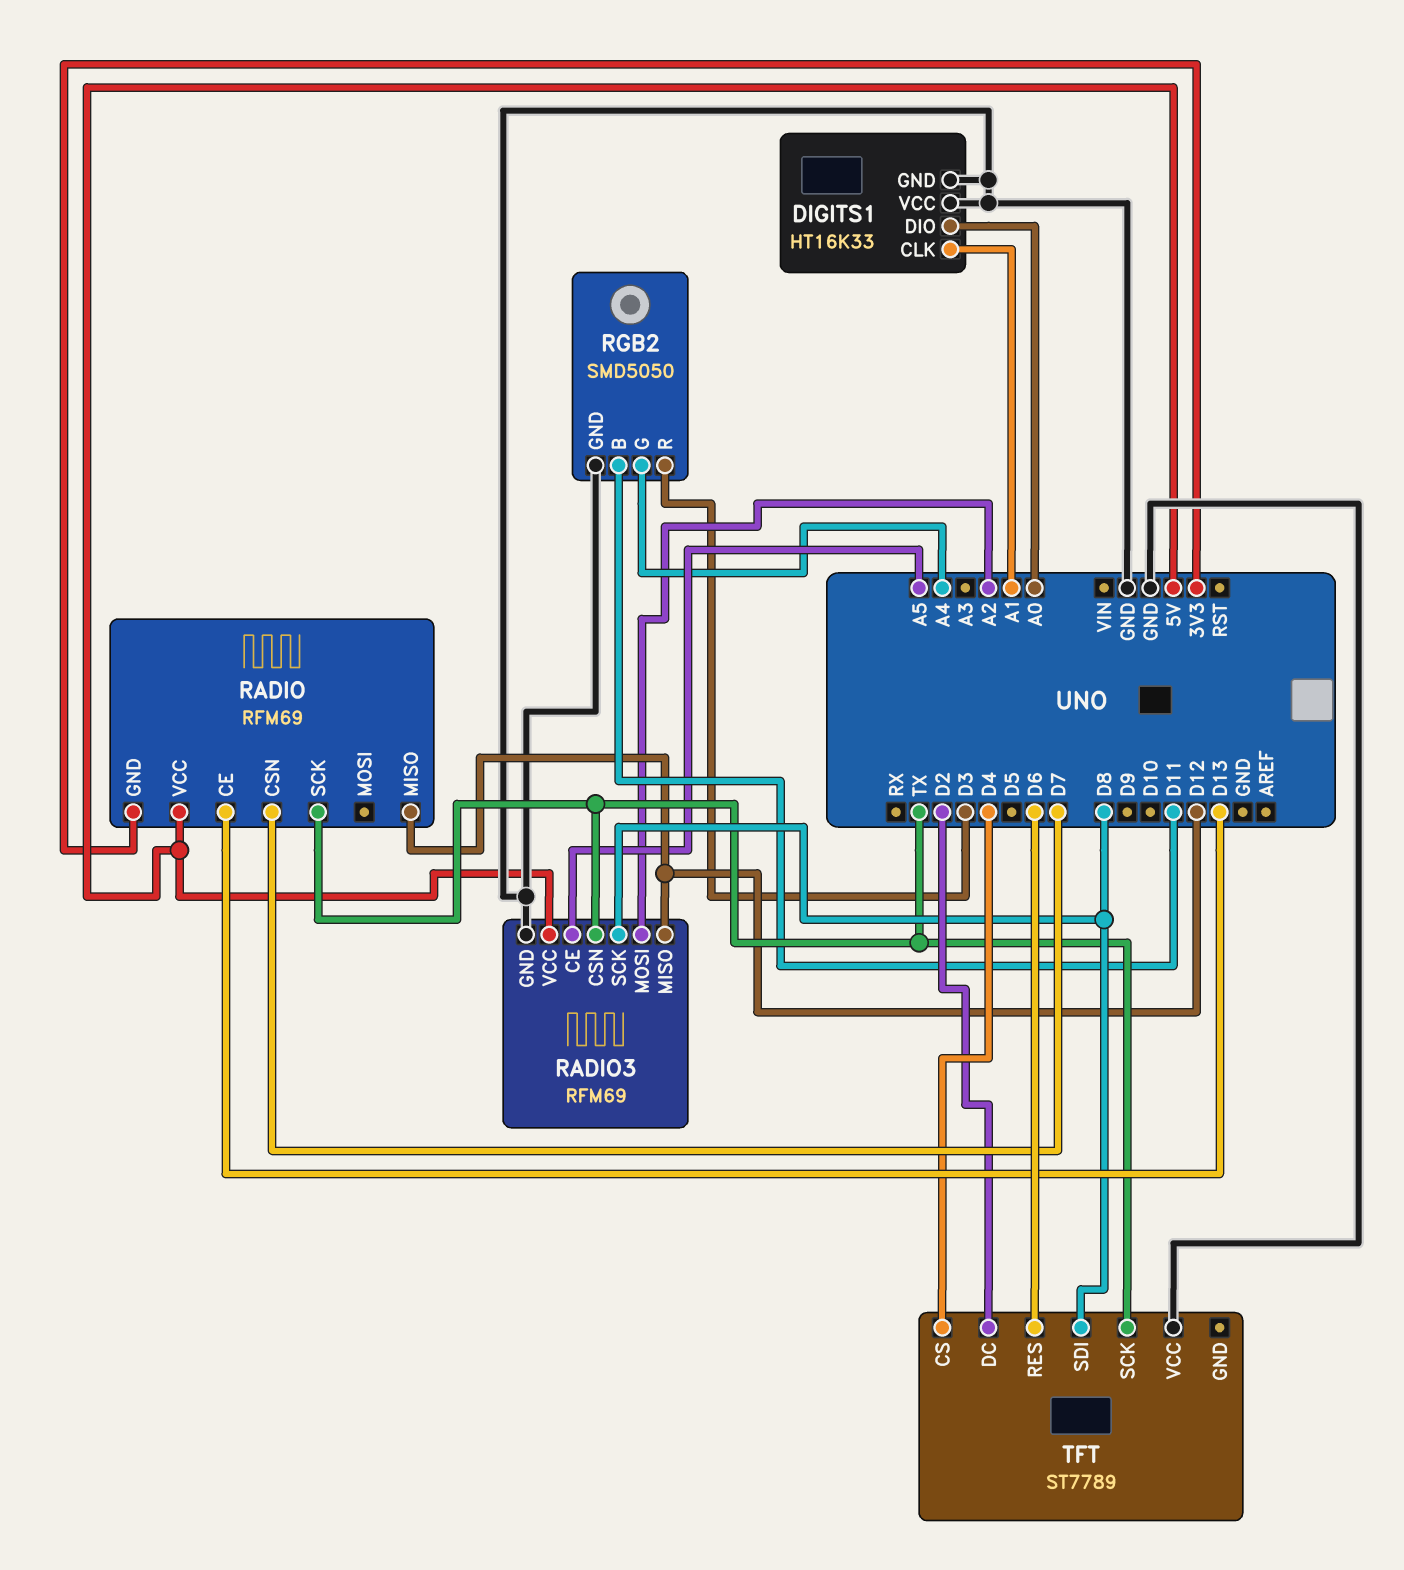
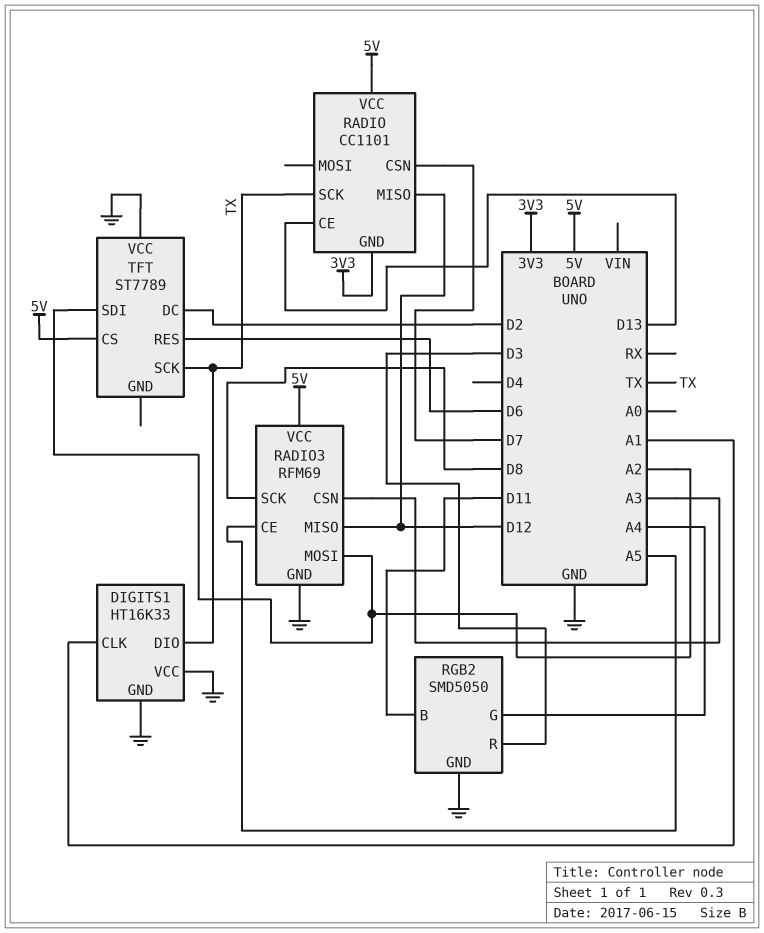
DIGITS1 pin DIO: A0 -> TX
RADIO: RFM69 -> CC1101
RADIO3 pin CSN: TX -> A3
TFT pin CS: D4 -> 5V
TFT pin SDI: D8 -> A2

